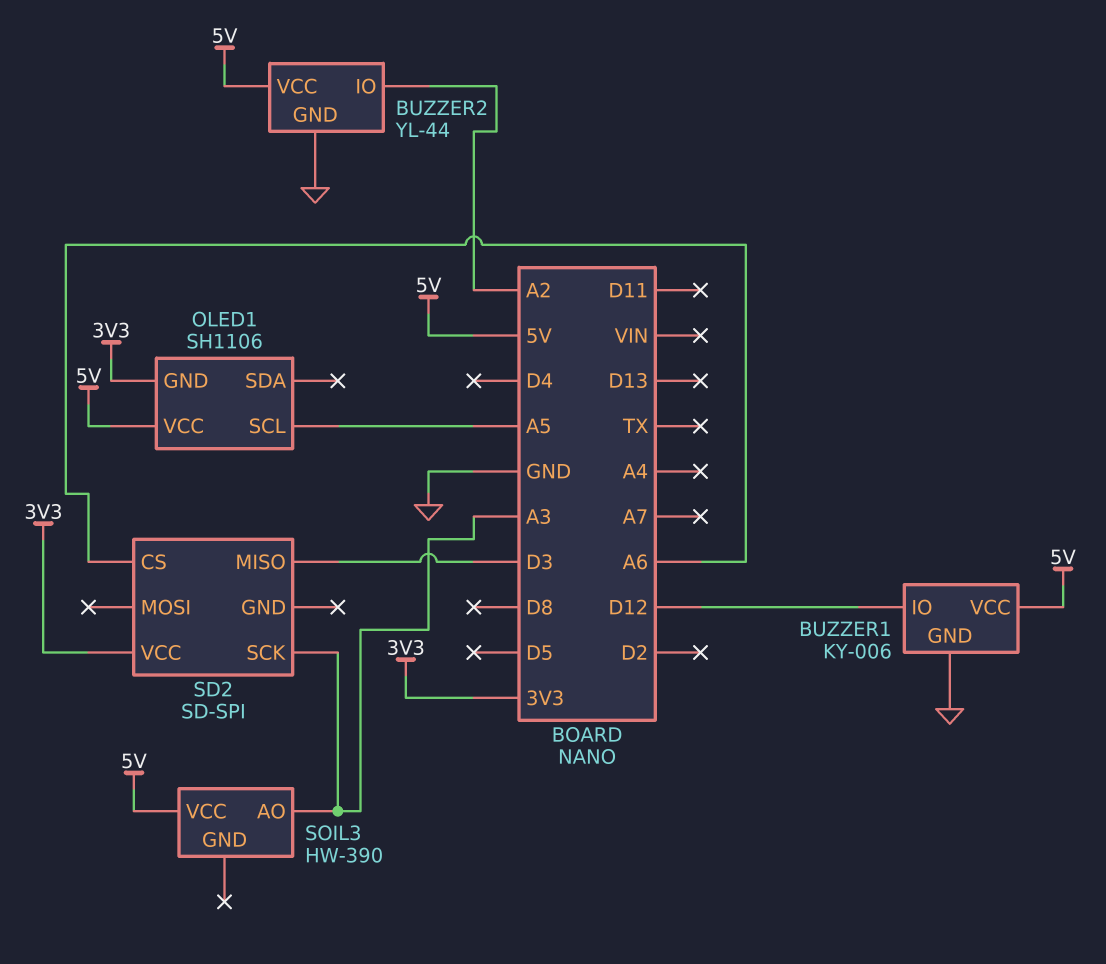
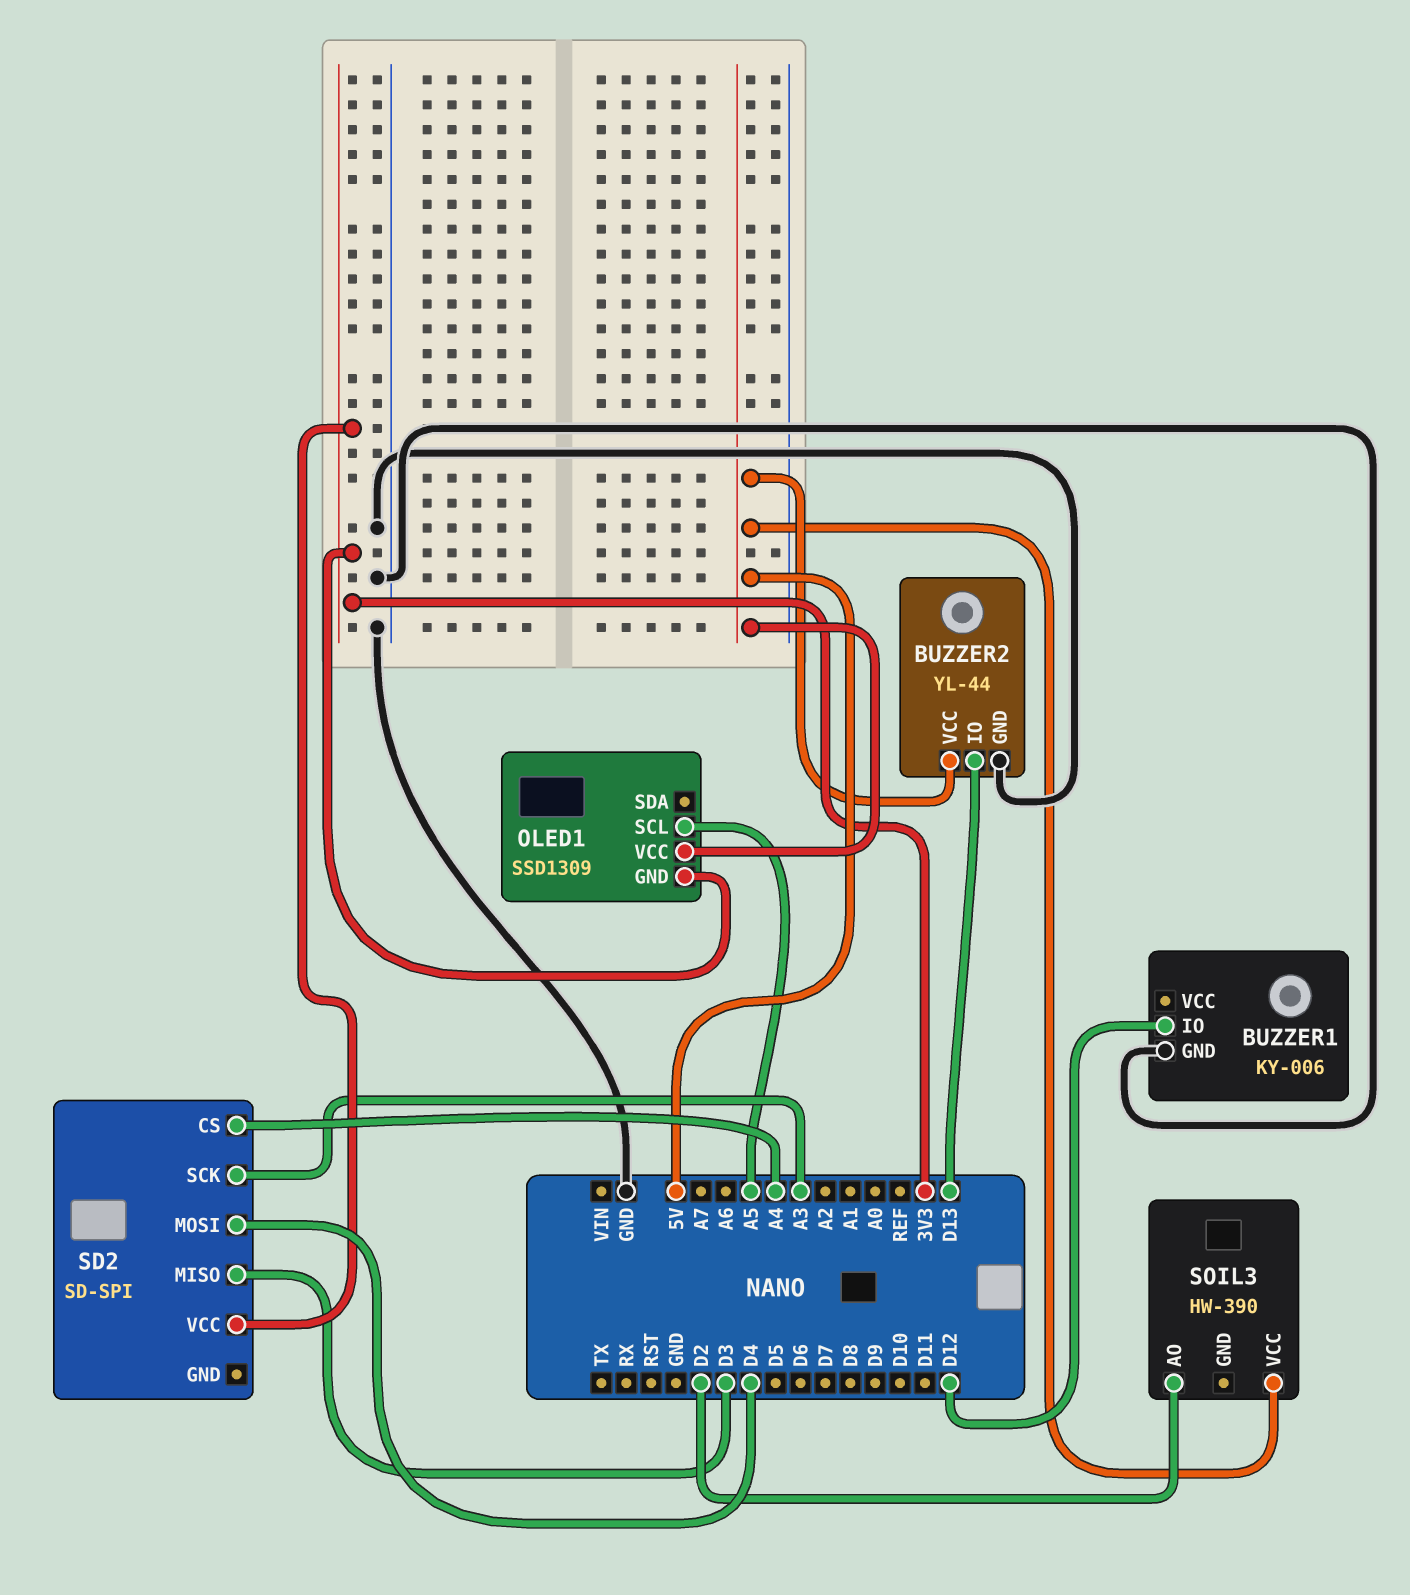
BUZZER1 pin VCC: 5V -> none
BUZZER2 pin IO: A2 -> D13
OLED1: SH1106 -> SSD1309
SD2 pin CS: A6 -> A4
SD2 pin MOSI: none -> D4
SOIL3 pin AO: A3 -> D2

